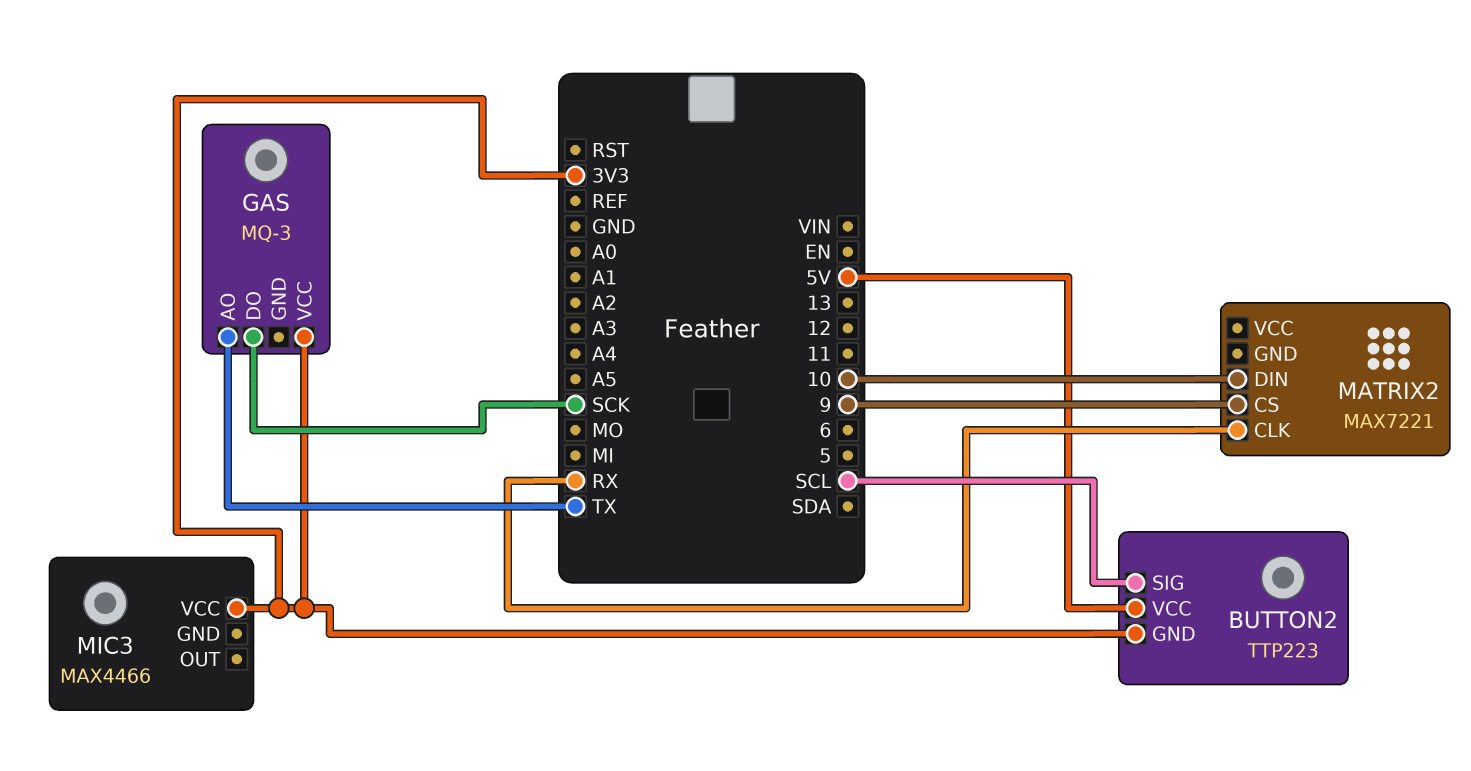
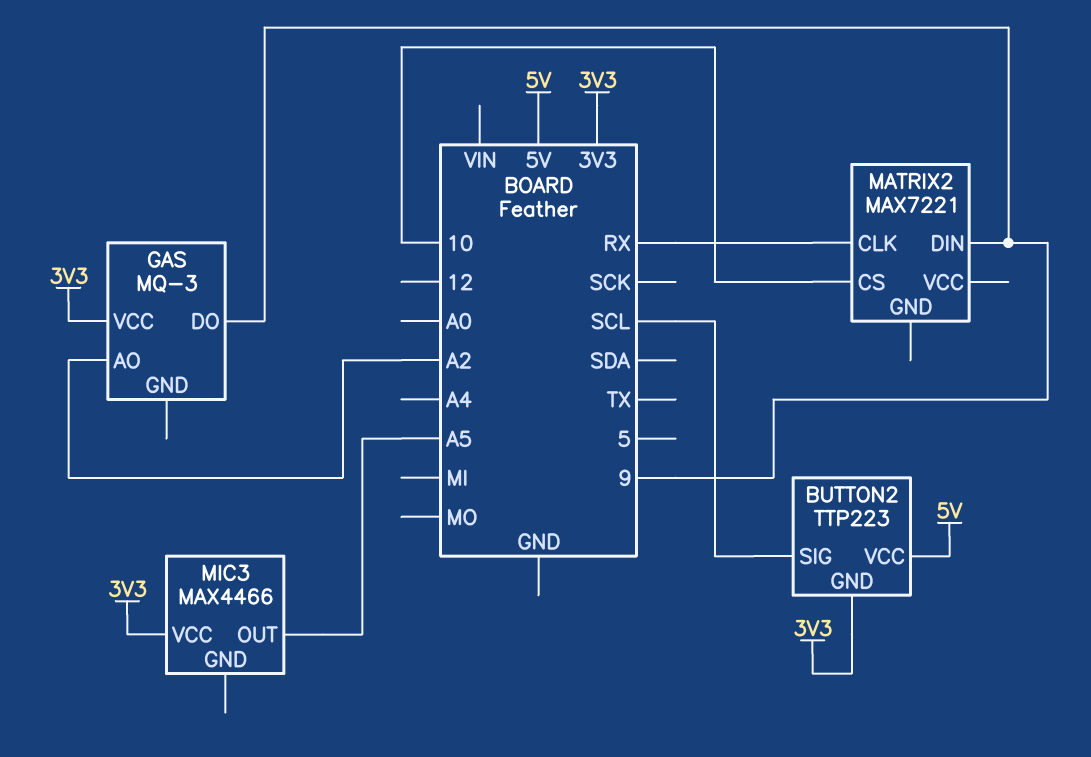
GAS pin AO: TX -> A2
GAS pin DO: SCK -> 9
MATRIX2 pin CS: 9 -> 10
MATRIX2 pin DIN: 10 -> 9
MIC3 pin OUT: none -> A5

